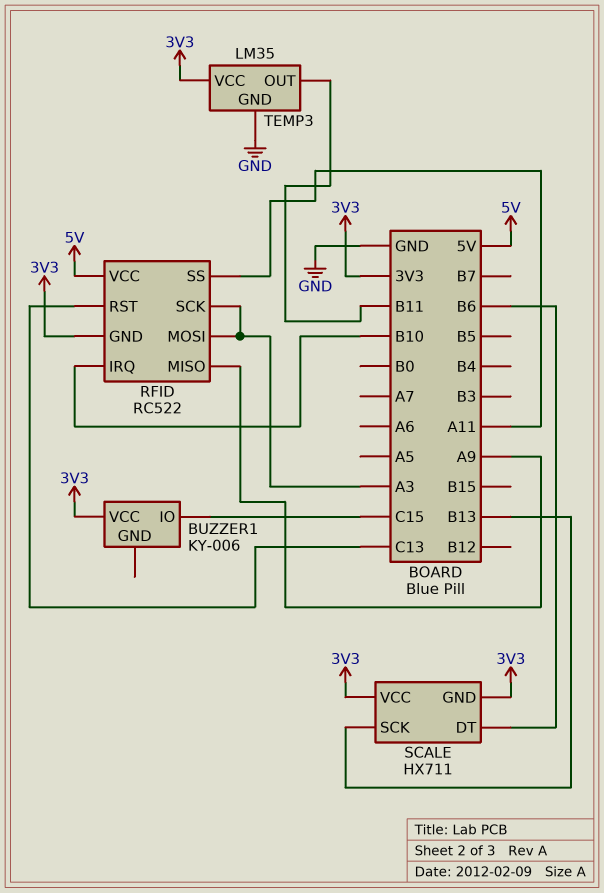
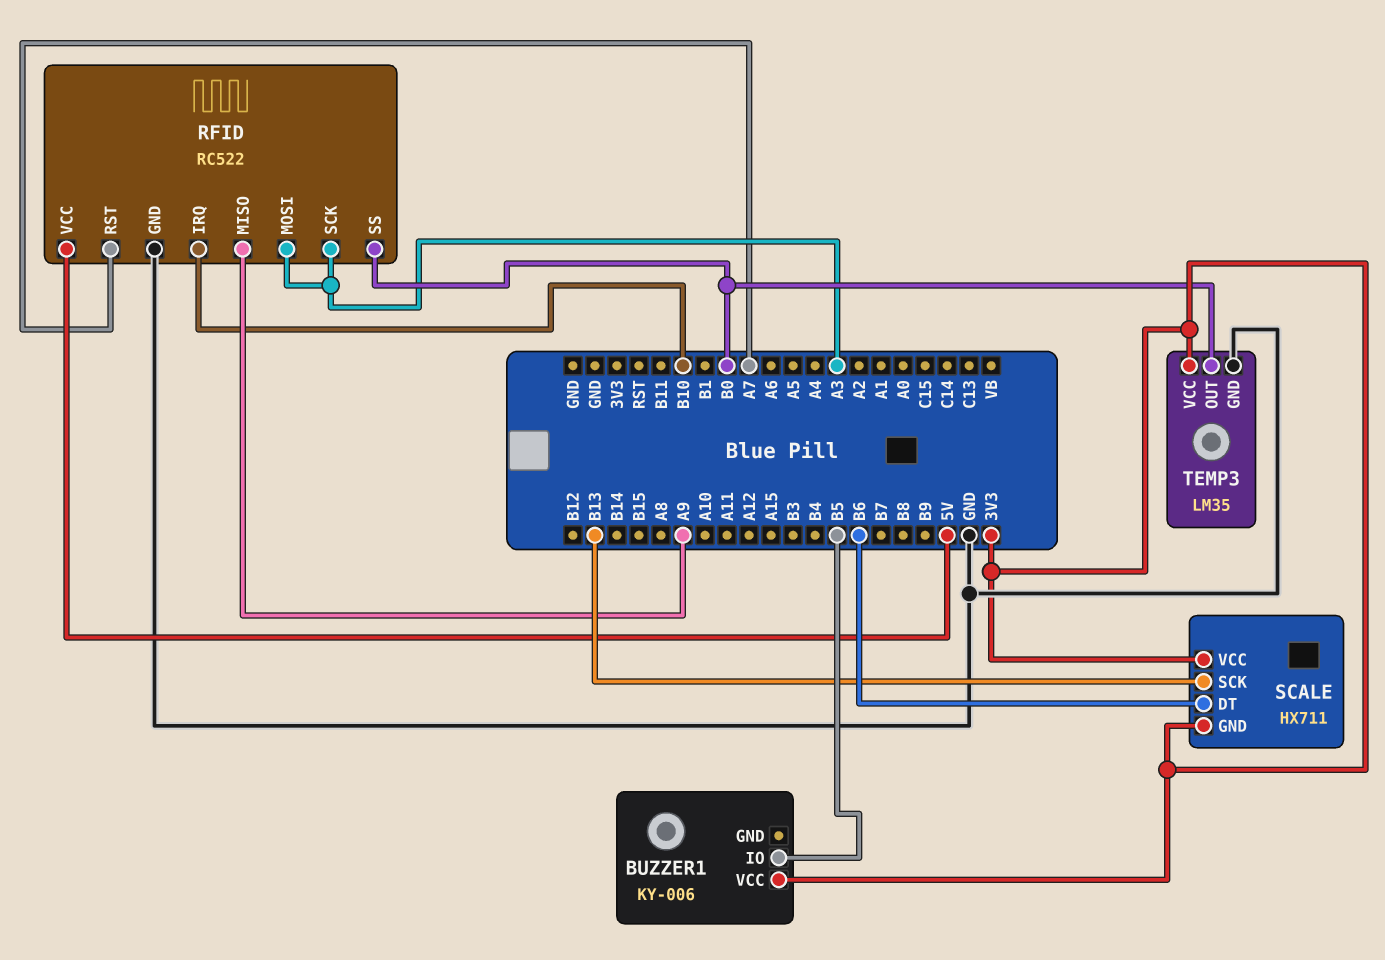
BUZZER1 pin IO: C15 -> B5
RFID pin GND: 3V3 -> GND
RFID pin RST: C13 -> A7
RFID pin SS: A11 -> B0
TEMP3 pin OUT: B11 -> B0

